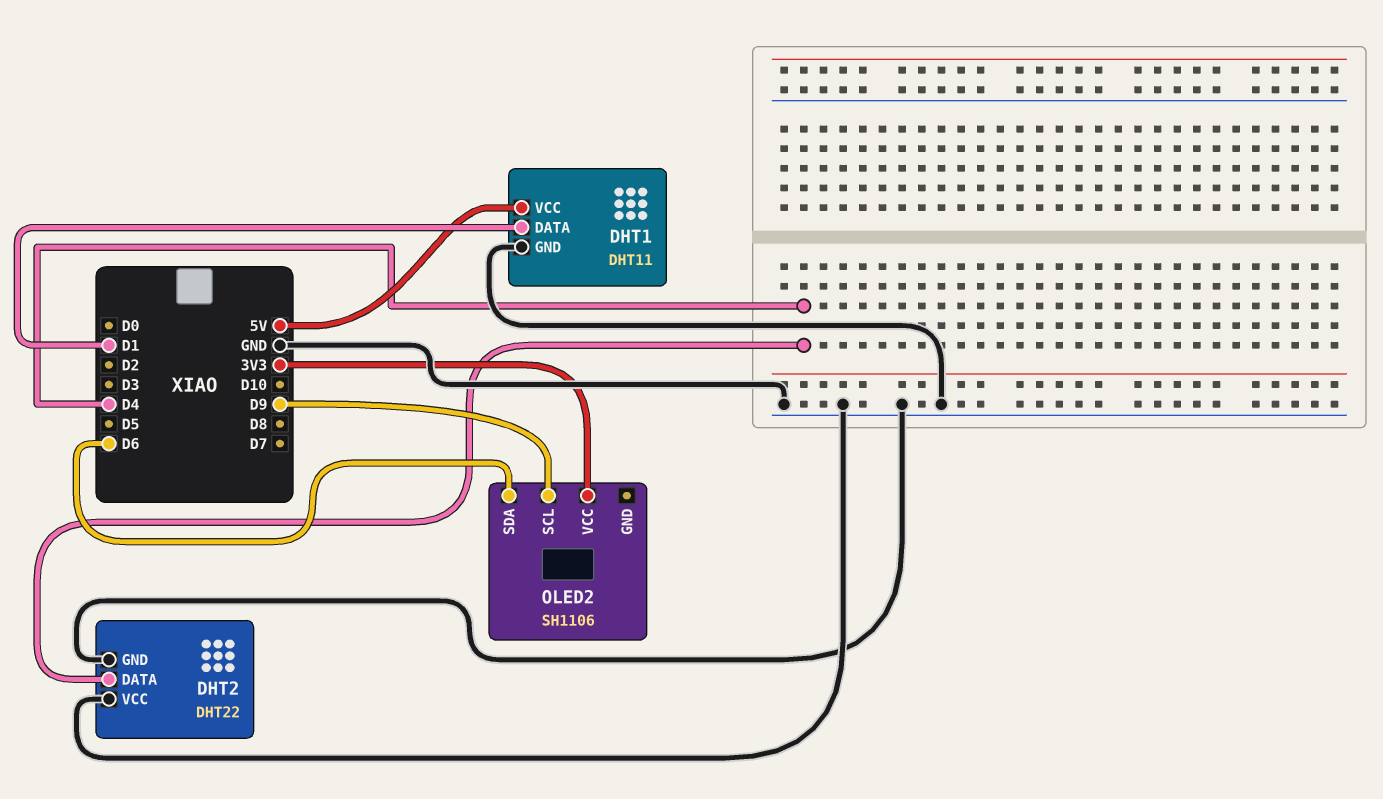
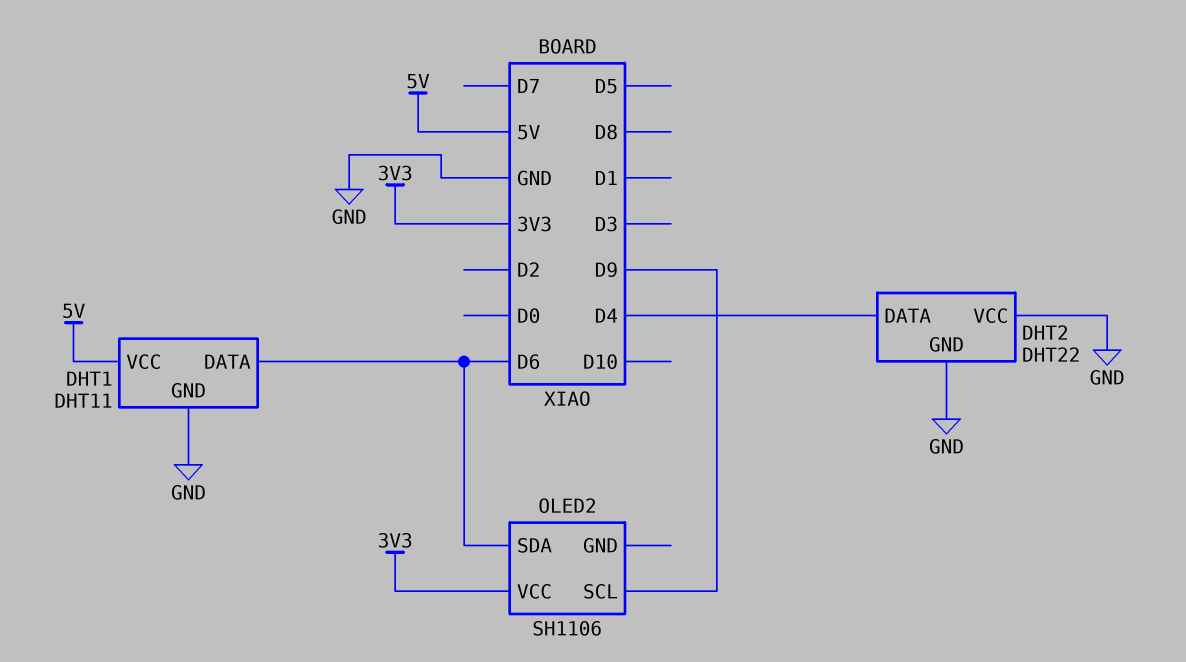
DHT1 pin DATA: D1 -> D6

